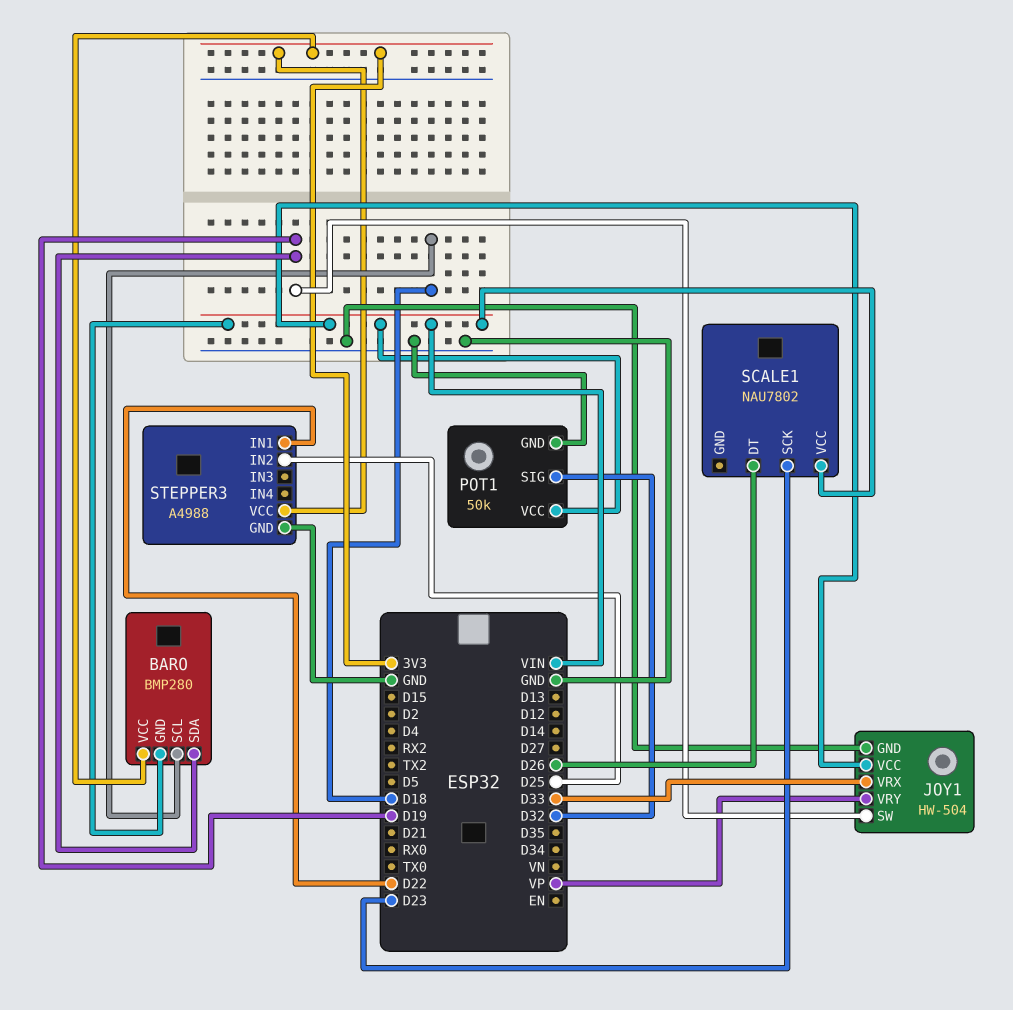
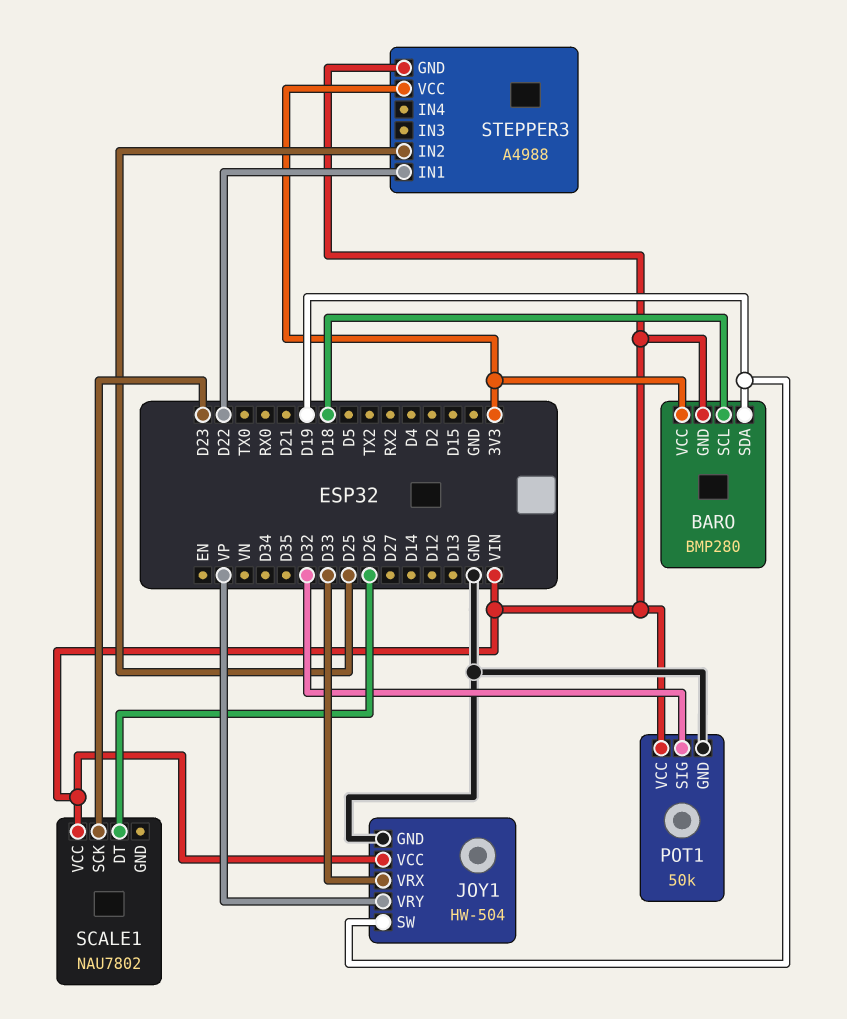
STEPPER3 pin GND: GND -> VIN

